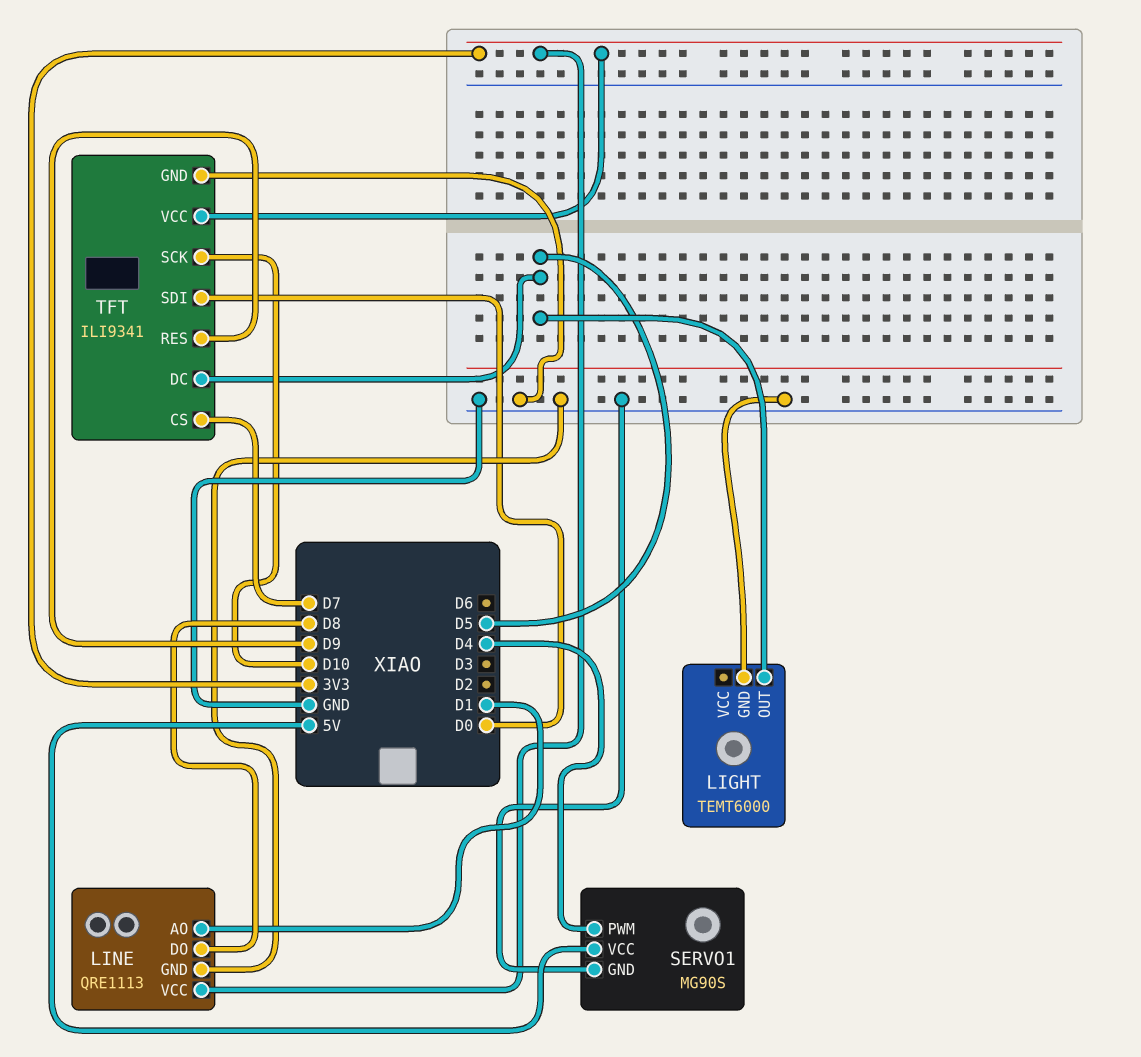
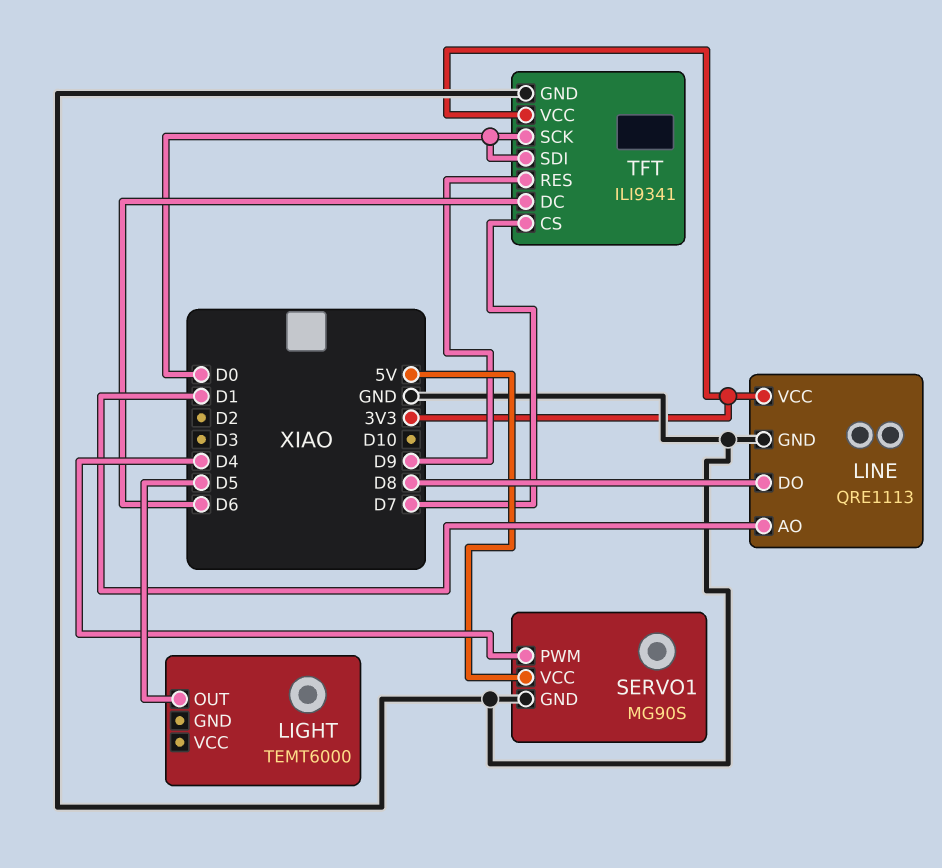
LIGHT pin GND: GND -> none
TFT pin DC: D5 -> D6
TFT pin SCK: D10 -> D0

